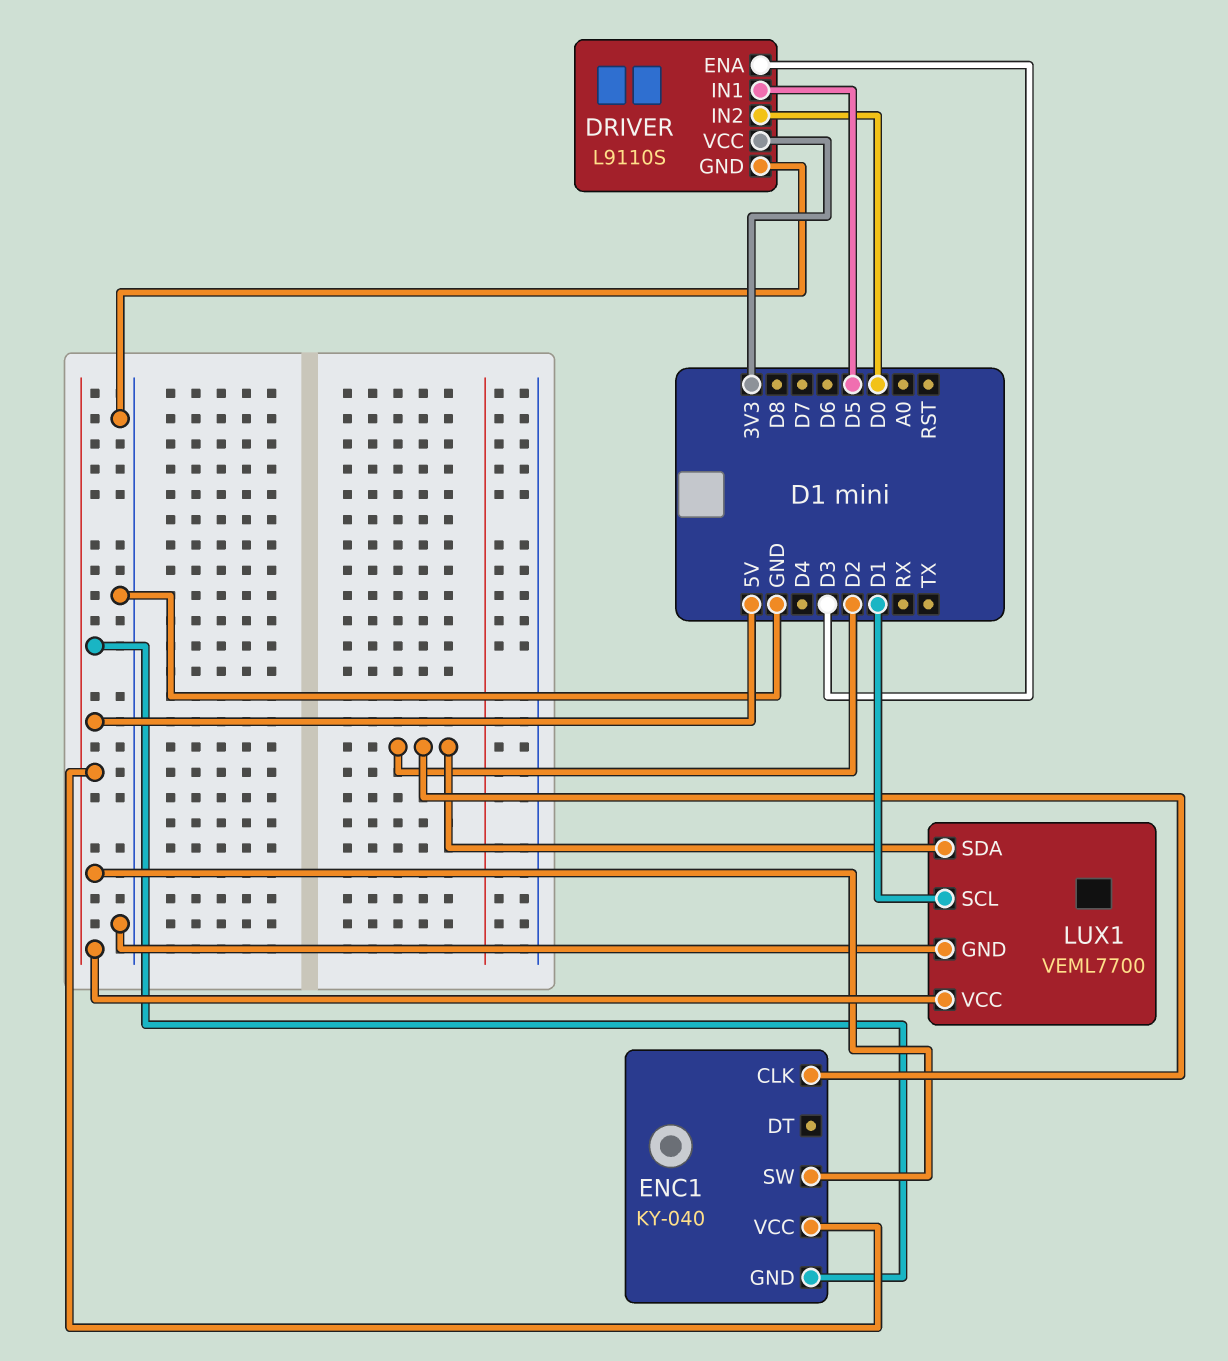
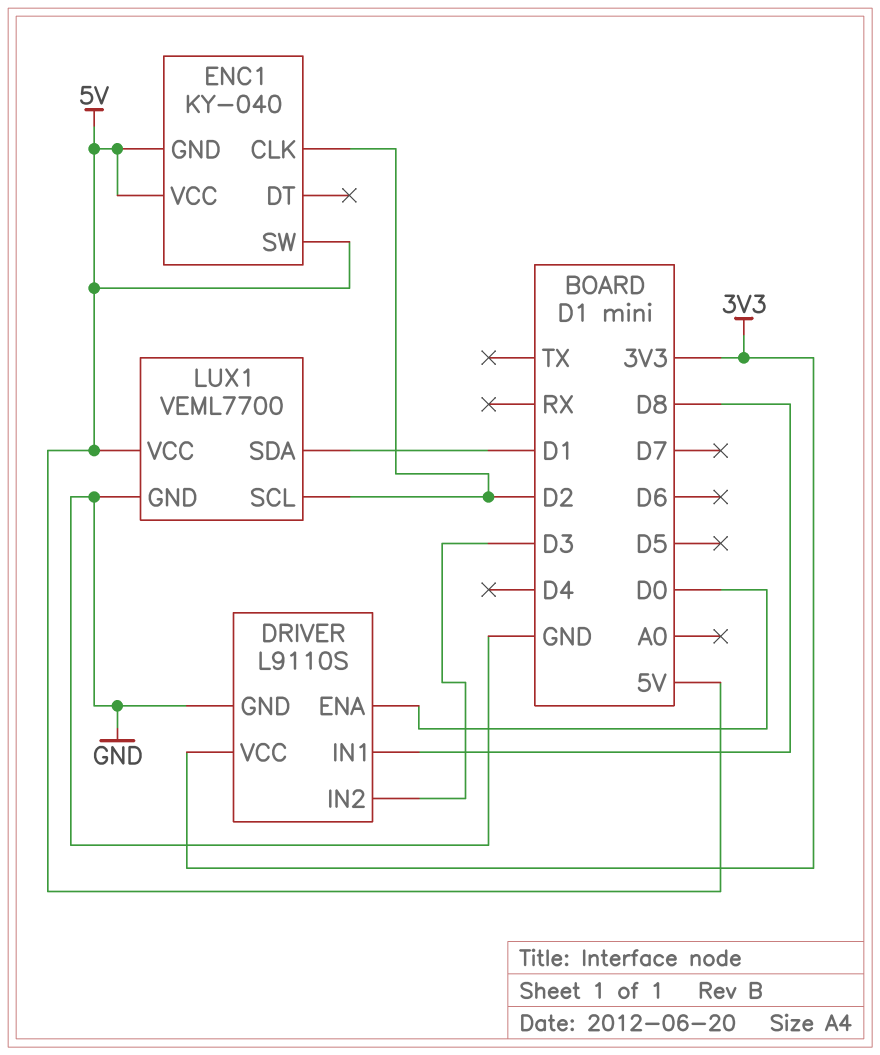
DRIVER pin ENA: D3 -> D0
DRIVER pin IN1: D5 -> D8
DRIVER pin IN2: D0 -> D3
LUX1 pin SCL: D1 -> D2
LUX1 pin SDA: D2 -> D1

